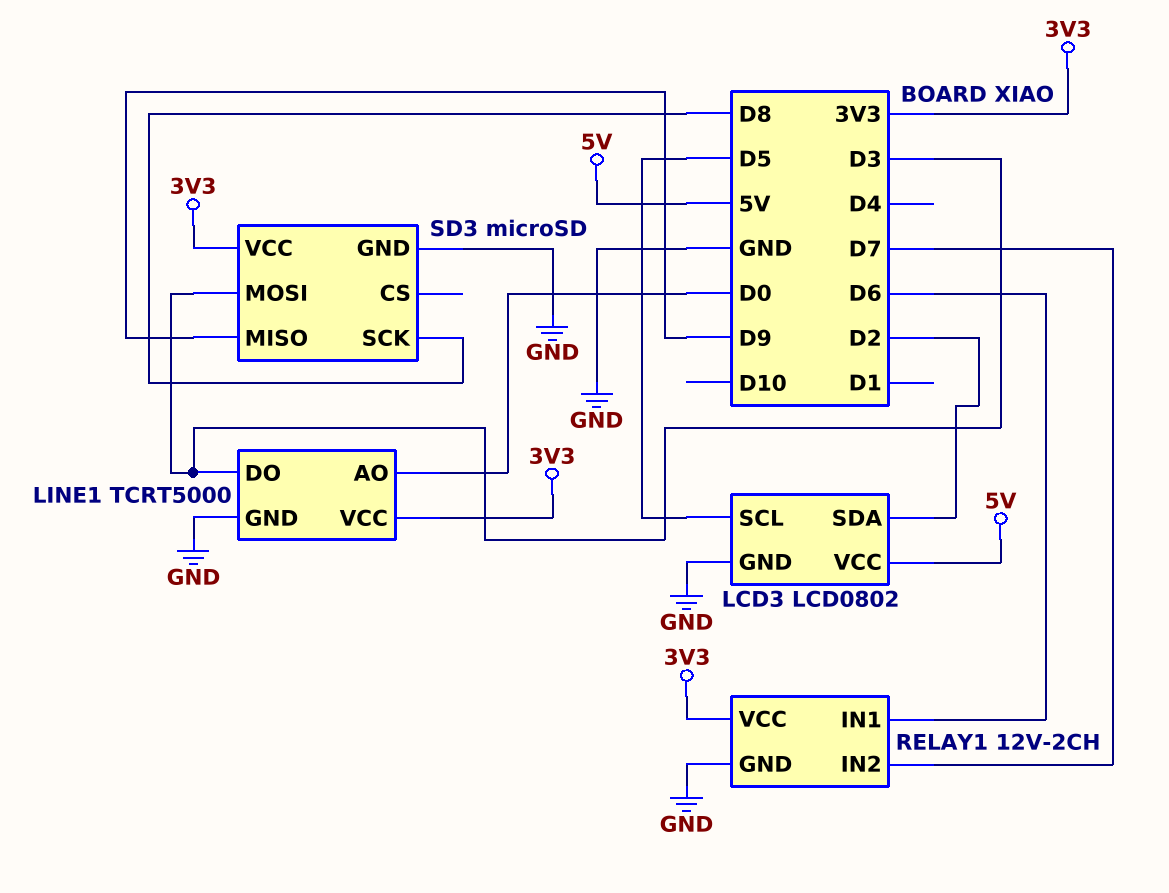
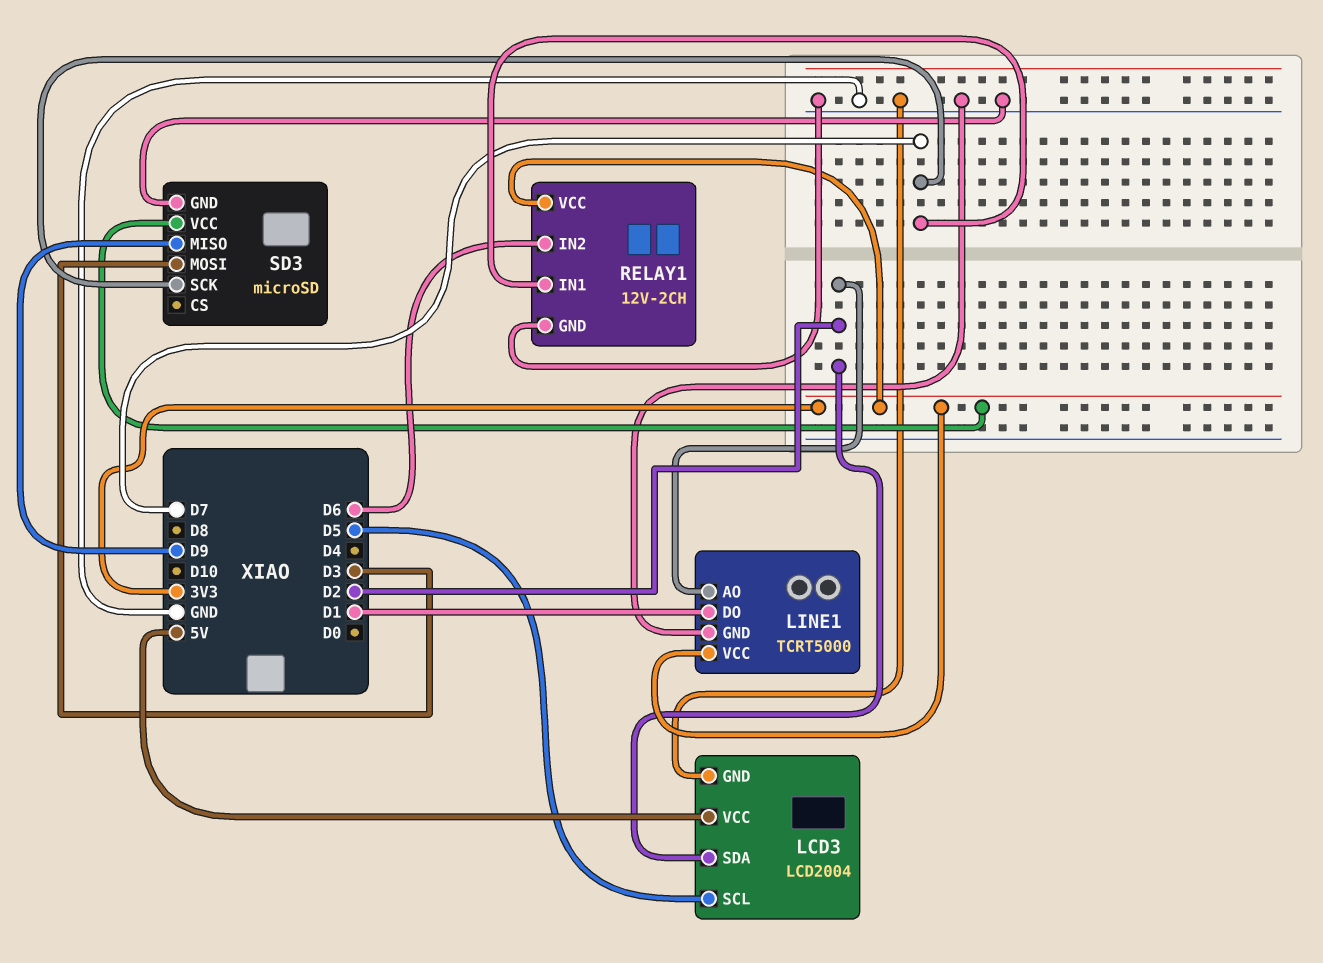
LCD3: LCD0802 -> LCD2004
LINE1 pin AO: D0 -> D2
LINE1 pin DO: D3 -> D1
RELAY1 pin IN1: D6 -> D7
RELAY1 pin IN2: D7 -> D6
SD3 pin SCK: D8 -> D7

